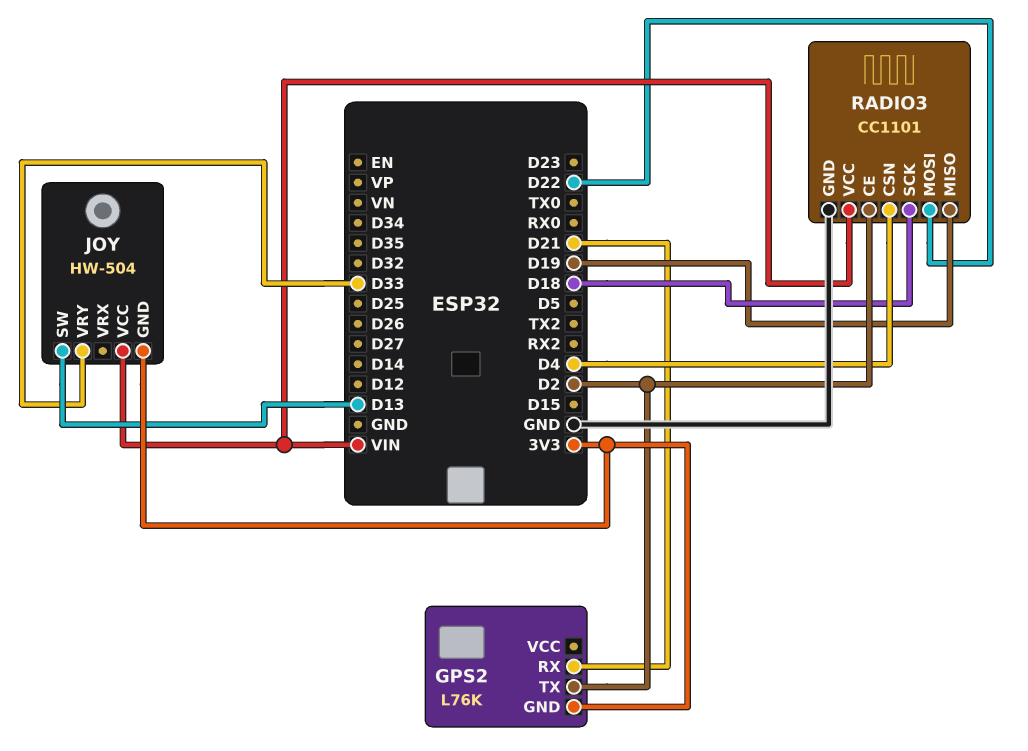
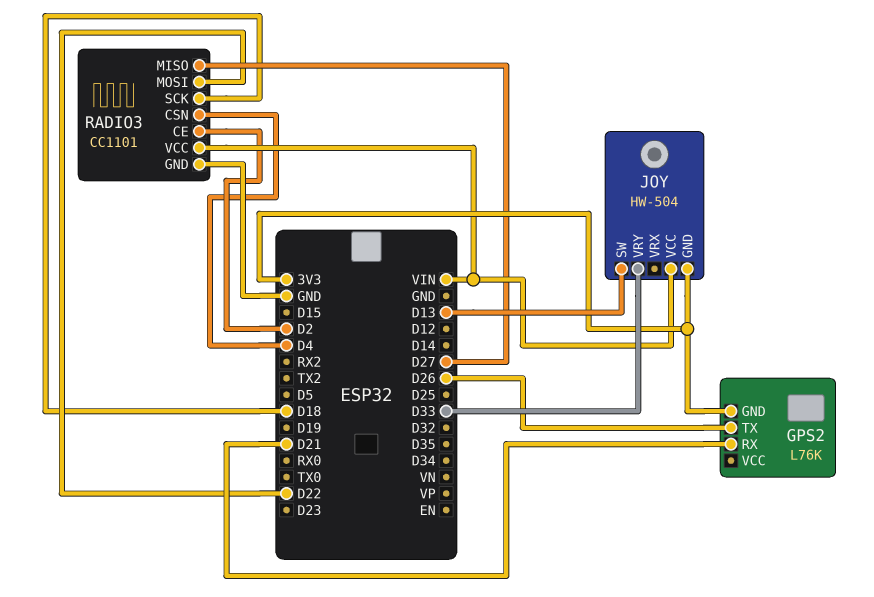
GPS2 pin TX: D2 -> D26
RADIO3 pin MISO: D19 -> D27

